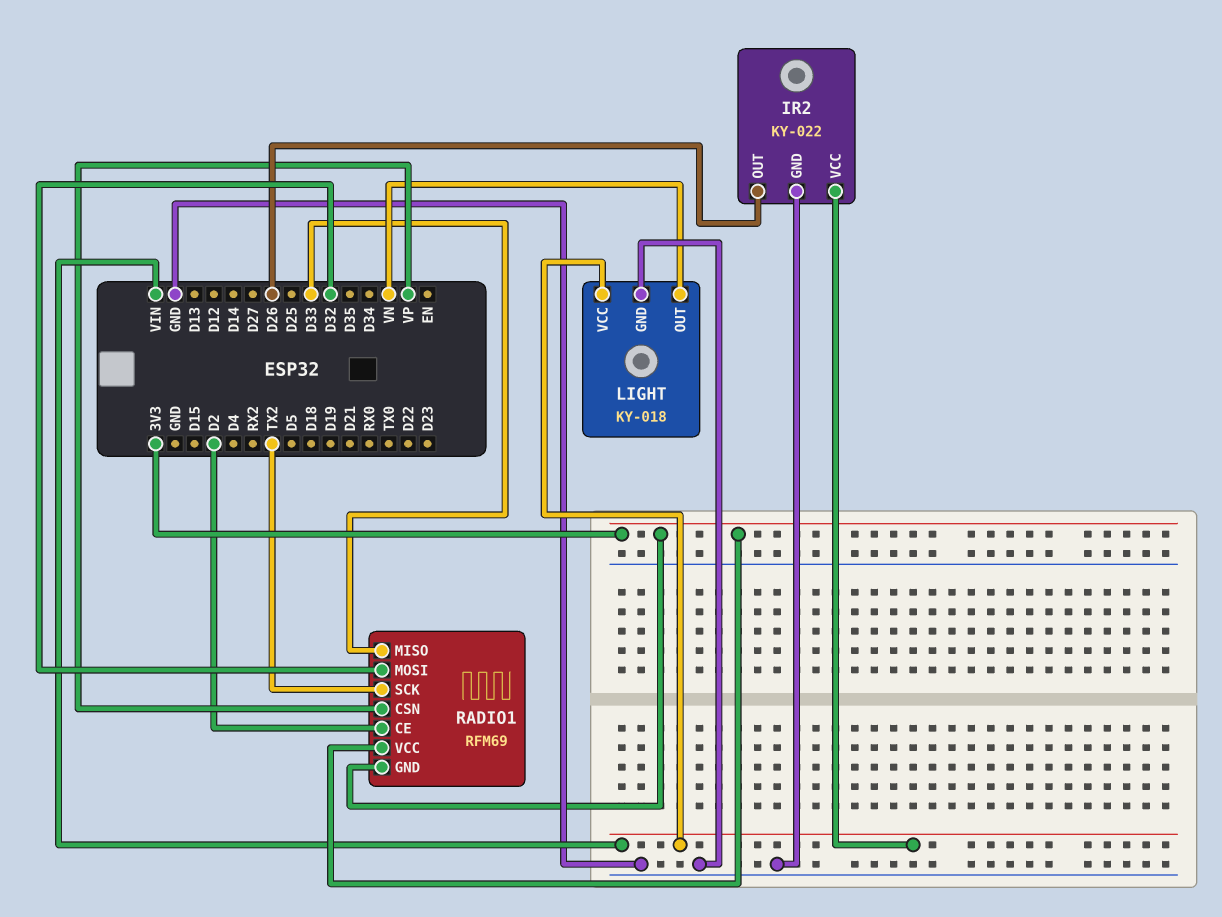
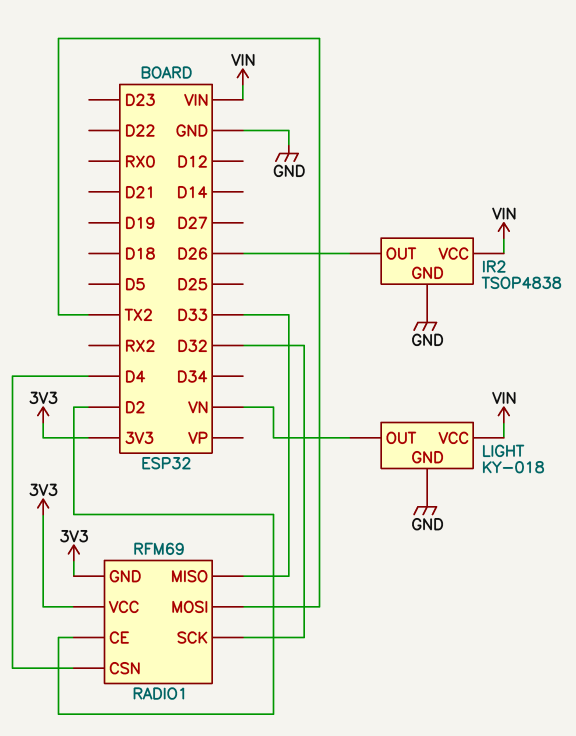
IR2: KY-022 -> TSOP4838
RADIO1 pin CSN: VP -> D4
RADIO1 pin MOSI: D32 -> TX2
RADIO1 pin SCK: TX2 -> D32

